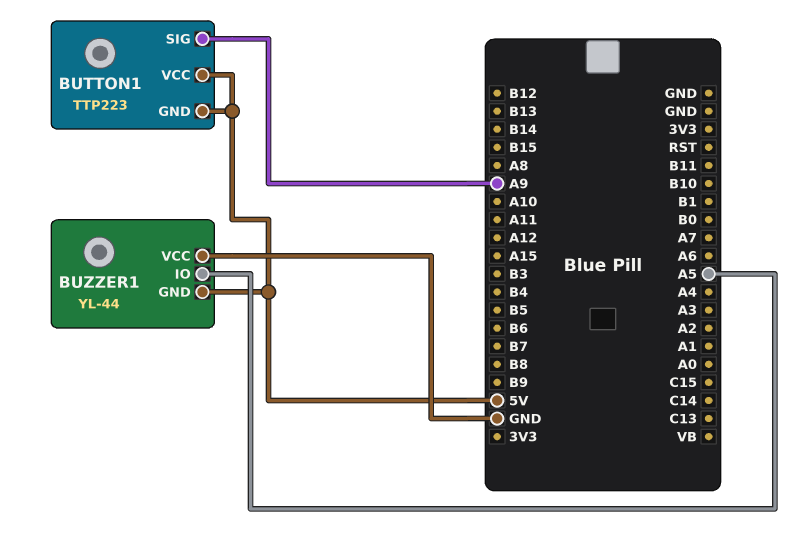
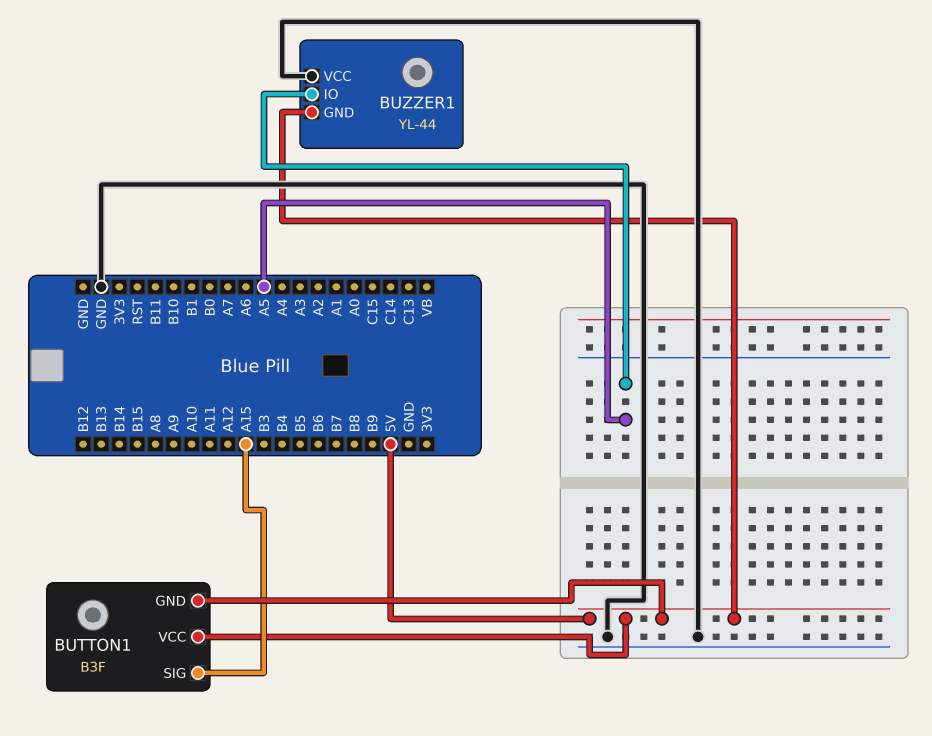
BUTTON1: TTP223 -> B3F
BUTTON1 pin SIG: A9 -> A15

